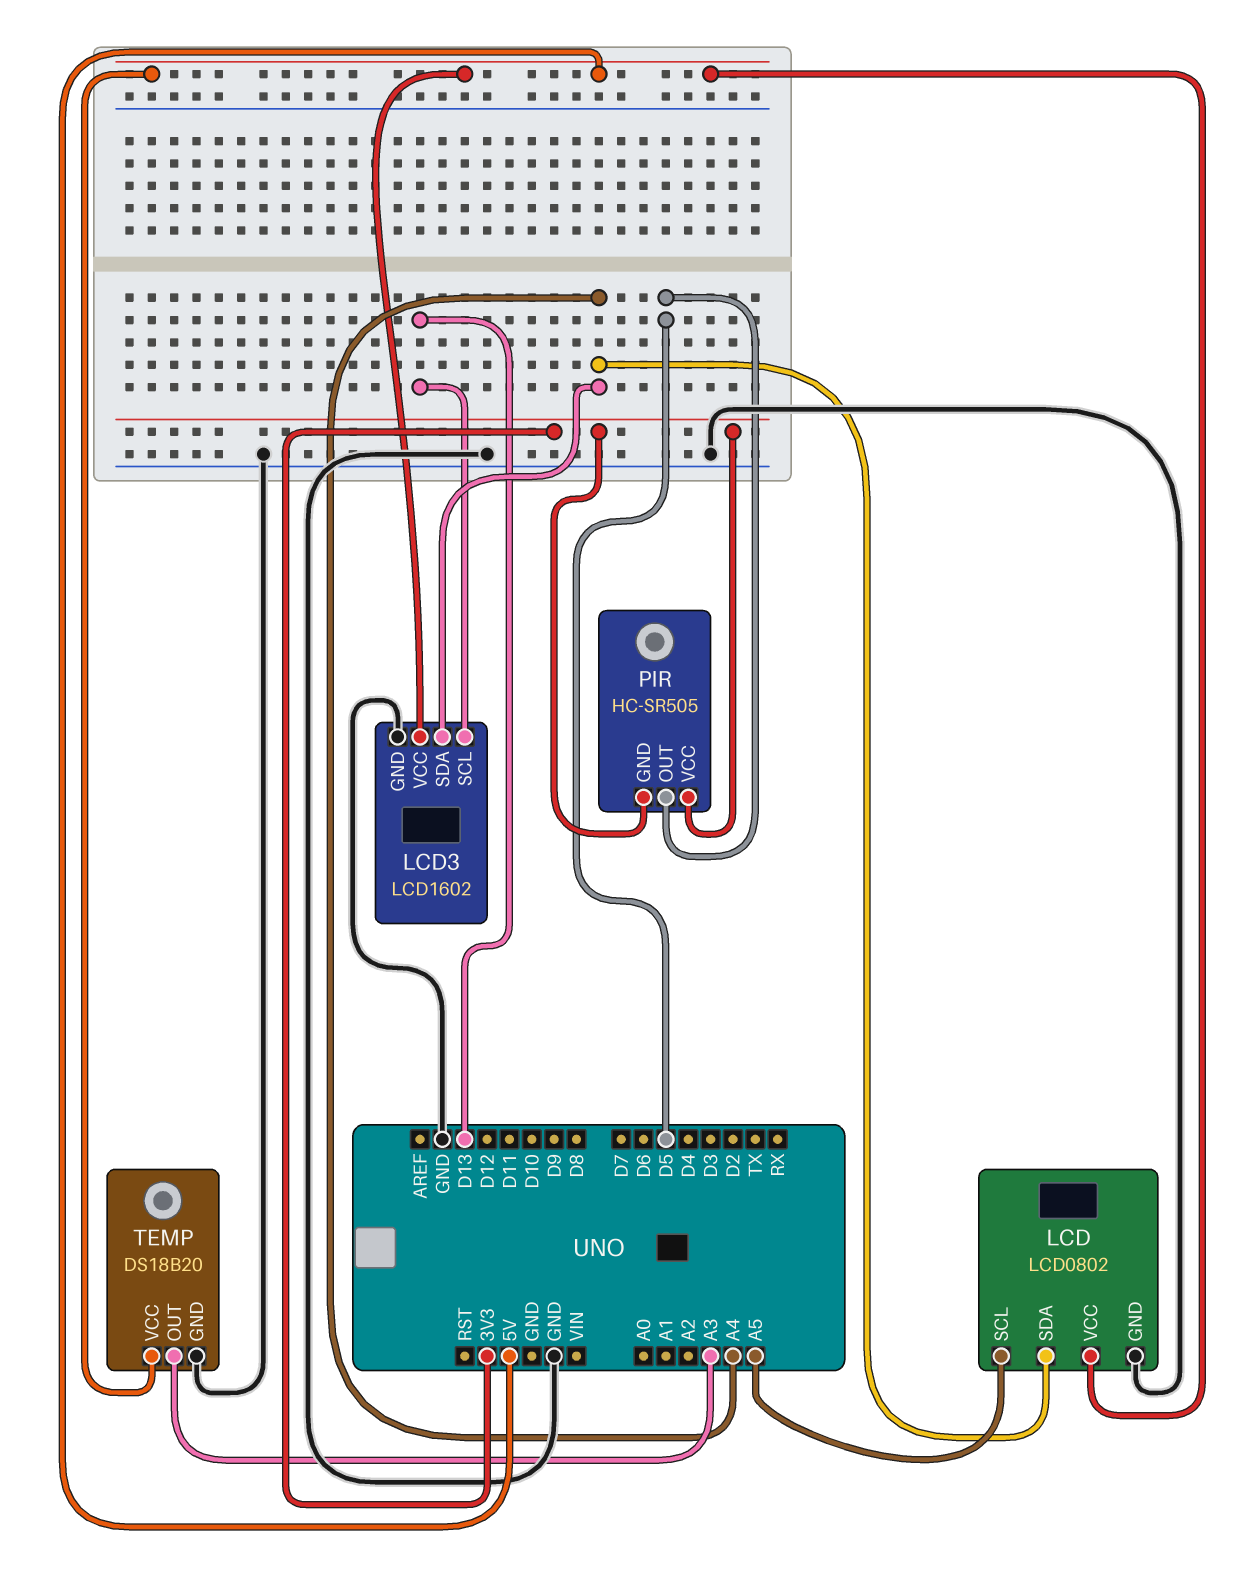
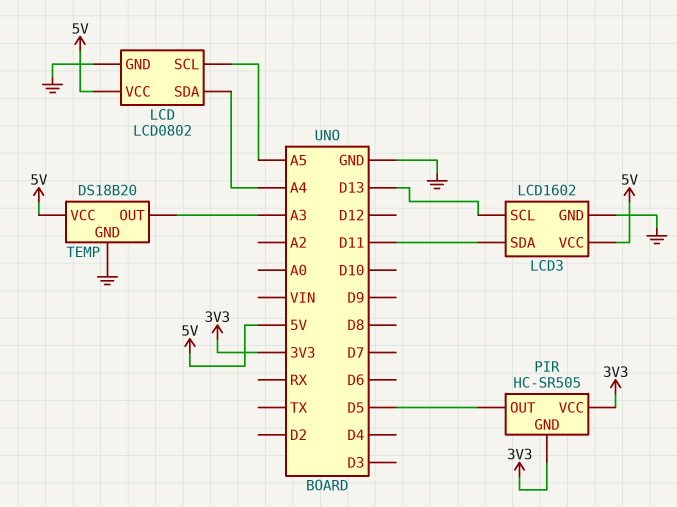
LCD3 pin SDA: A4 -> D11

